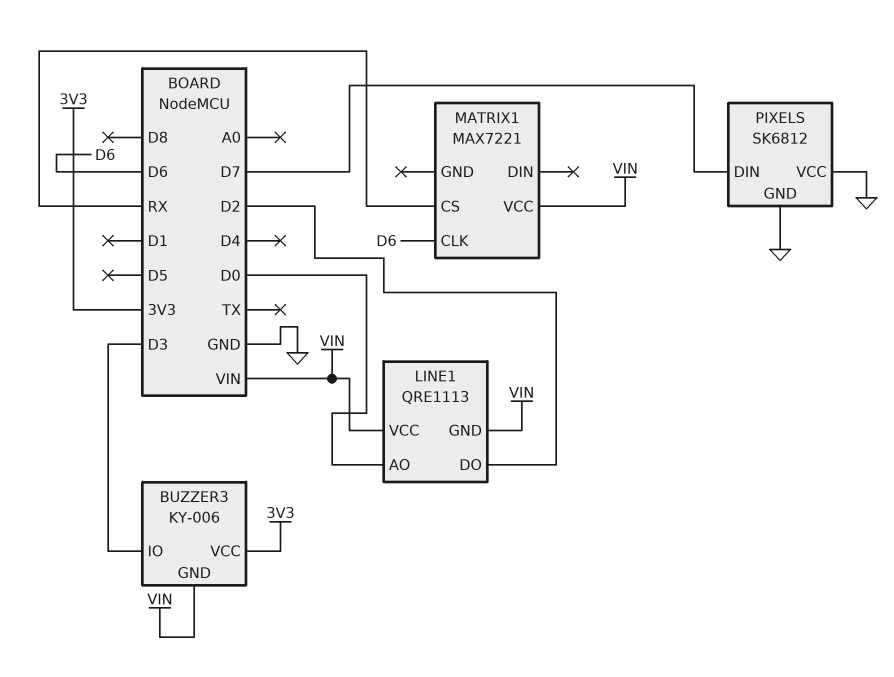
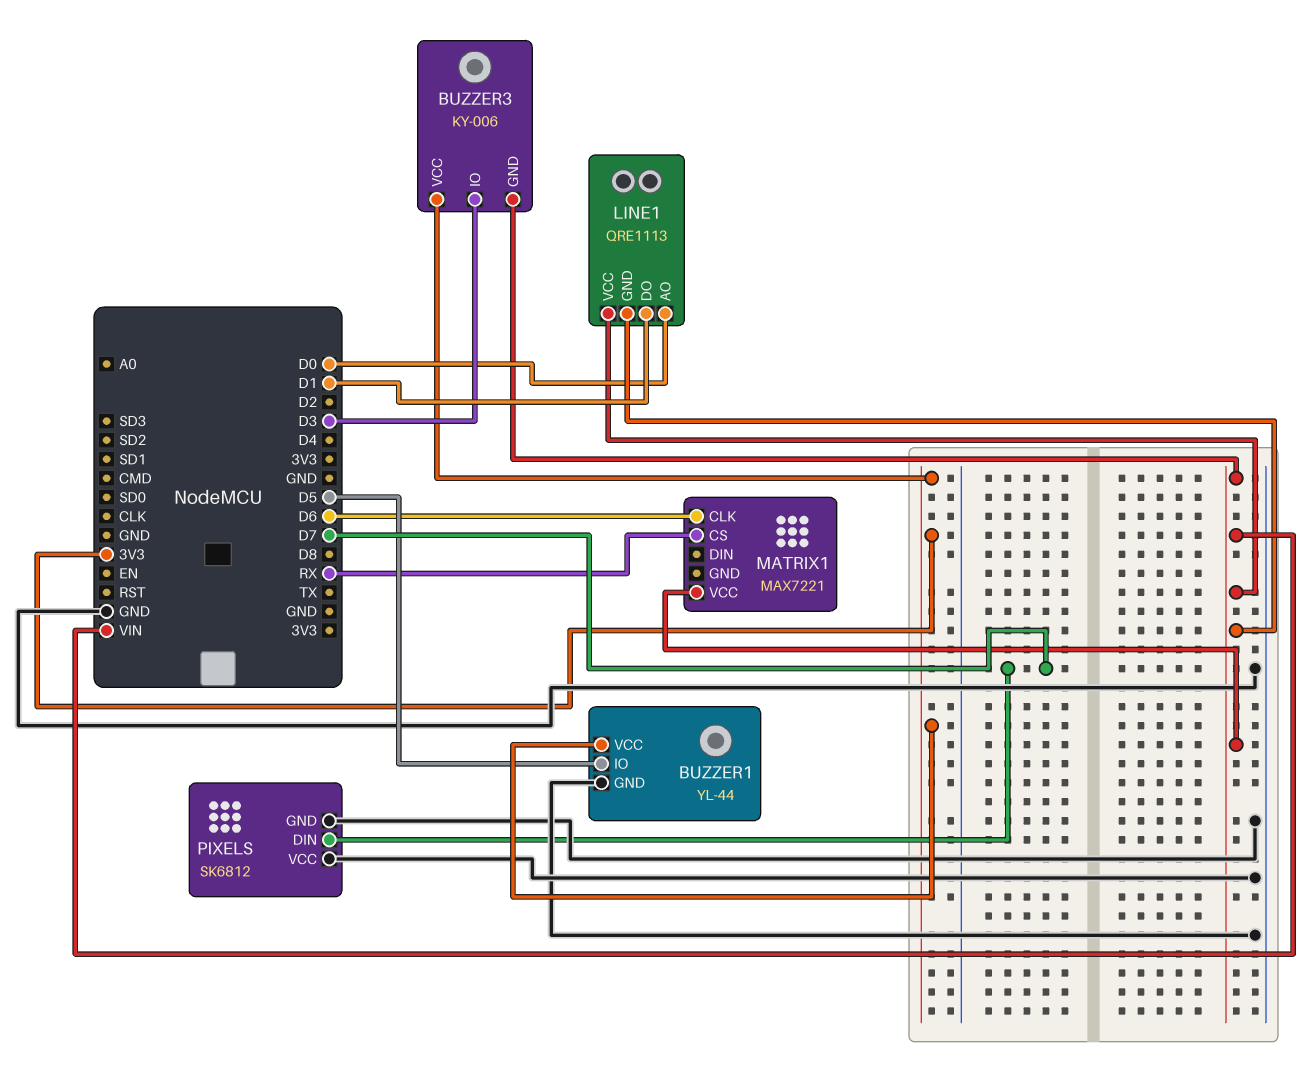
BUZZER1: none -> YL-44
BUZZER1 pin GND: none -> GND
BUZZER1 pin IO: none -> D5
BUZZER1 pin VCC: none -> 3V3
LINE1 pin DO: D2 -> D1

